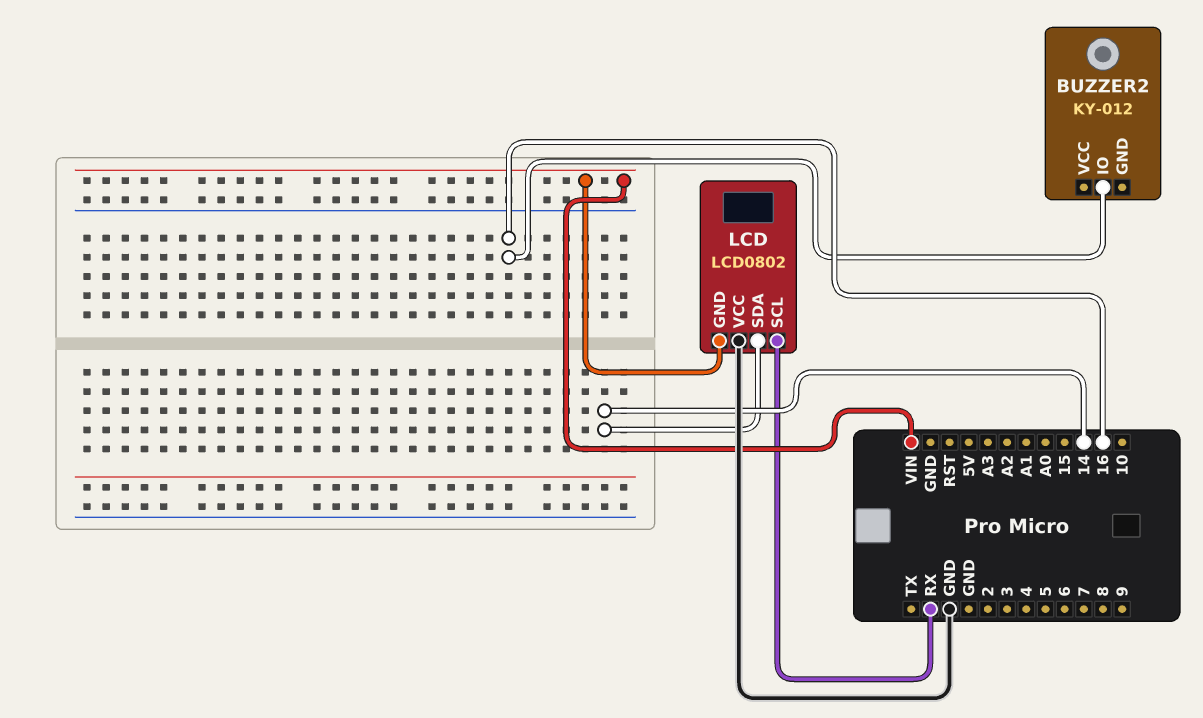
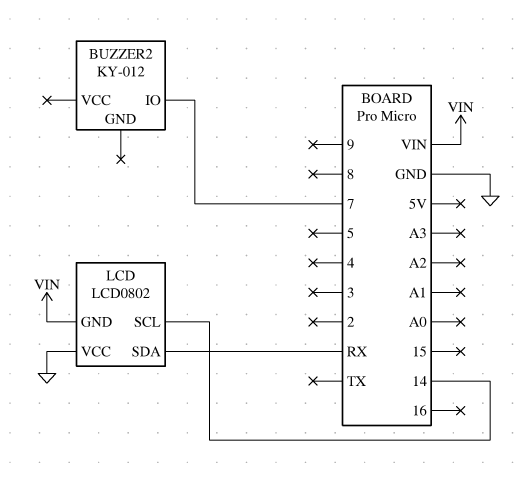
BUZZER2 pin IO: 16 -> 7
LCD pin SCL: RX -> 14
LCD pin SDA: 14 -> RX

